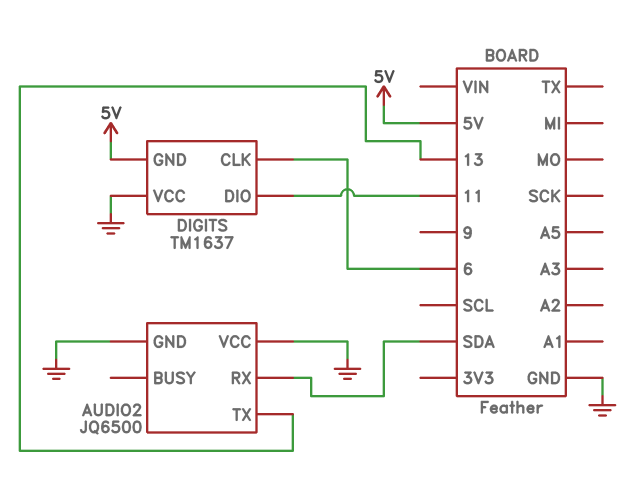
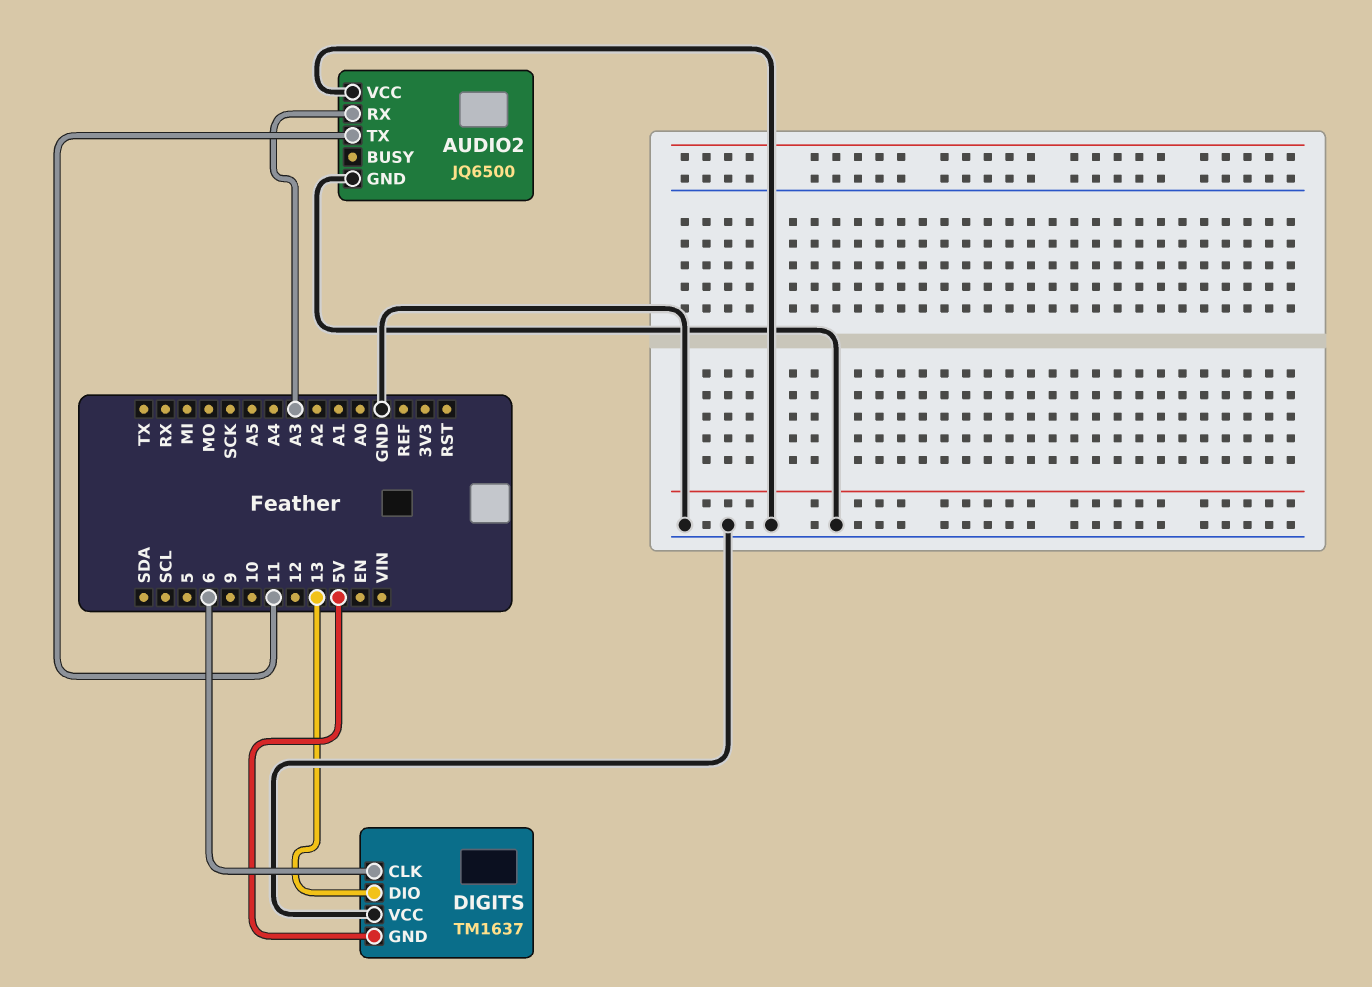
AUDIO2 pin RX: SDA -> A3
AUDIO2 pin TX: 13 -> 11
DIGITS pin DIO: 11 -> 13

